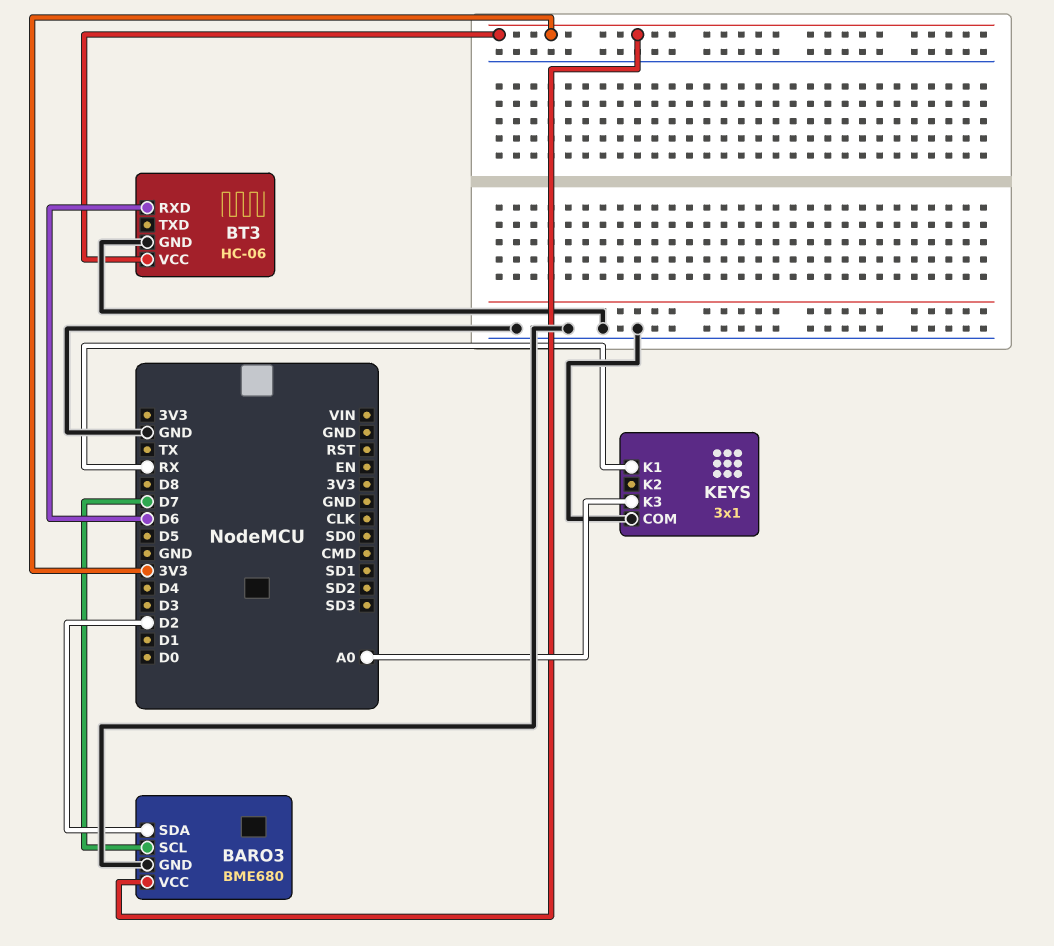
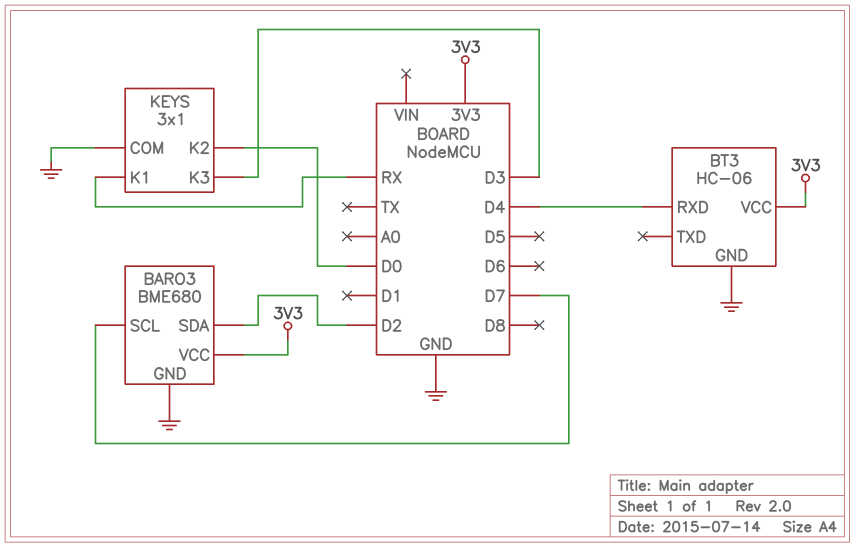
BT3 pin RXD: D6 -> D4
KEYS pin K2: none -> D0
KEYS pin K3: A0 -> D3

